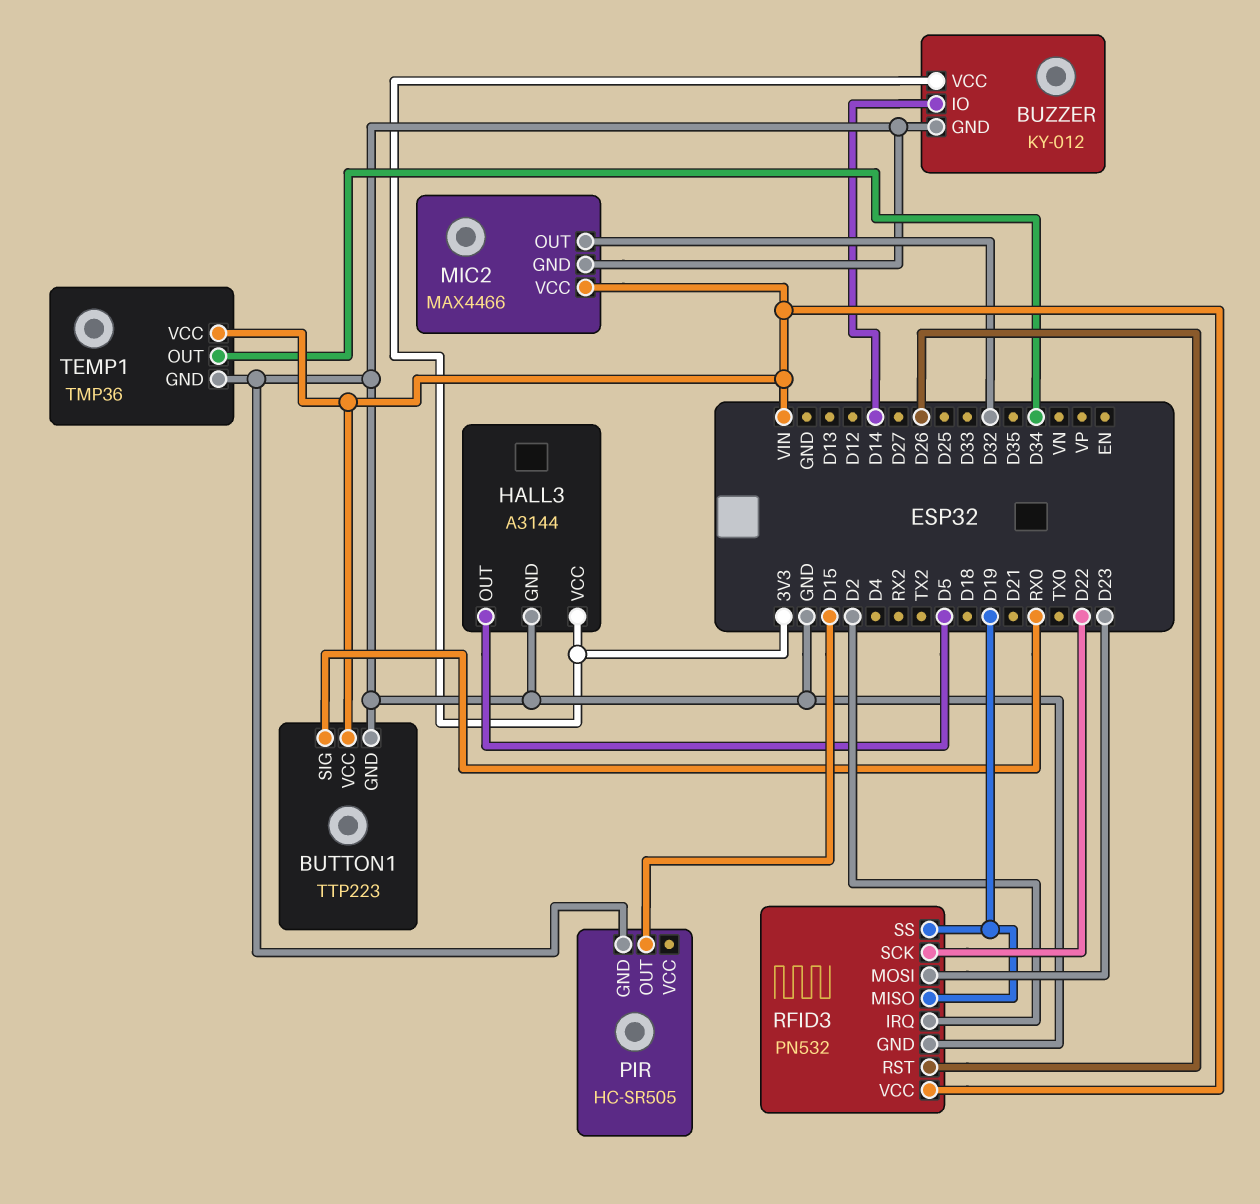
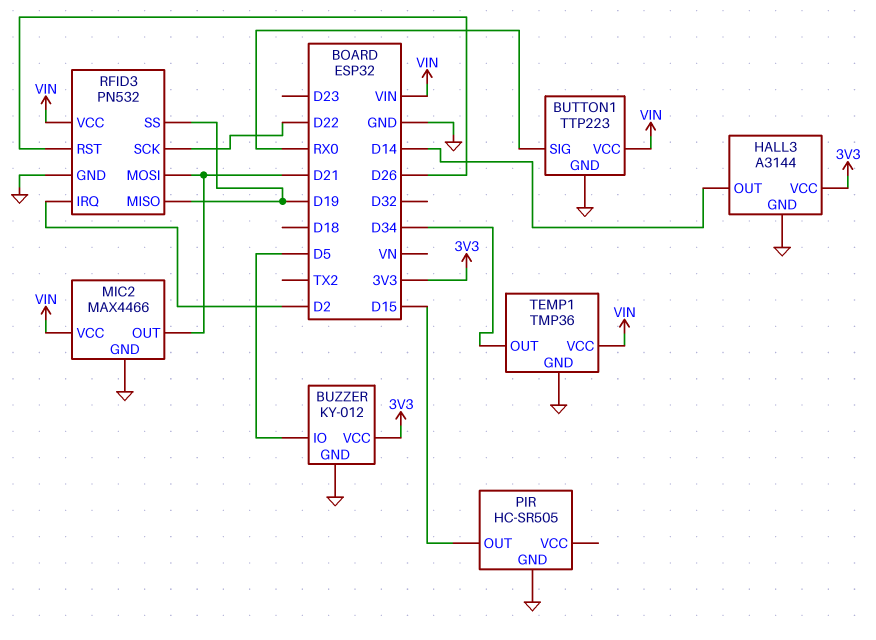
BUZZER pin IO: D14 -> D5
HALL3 pin OUT: D5 -> D14
MIC2 pin OUT: D32 -> D21
RFID3 pin MOSI: D23 -> D21

